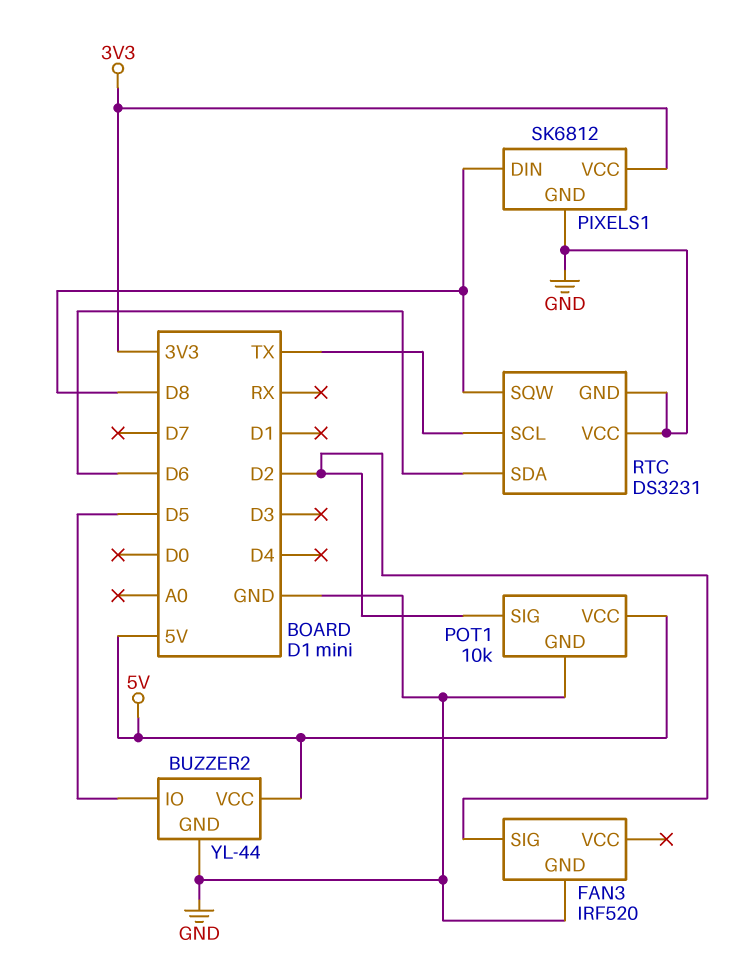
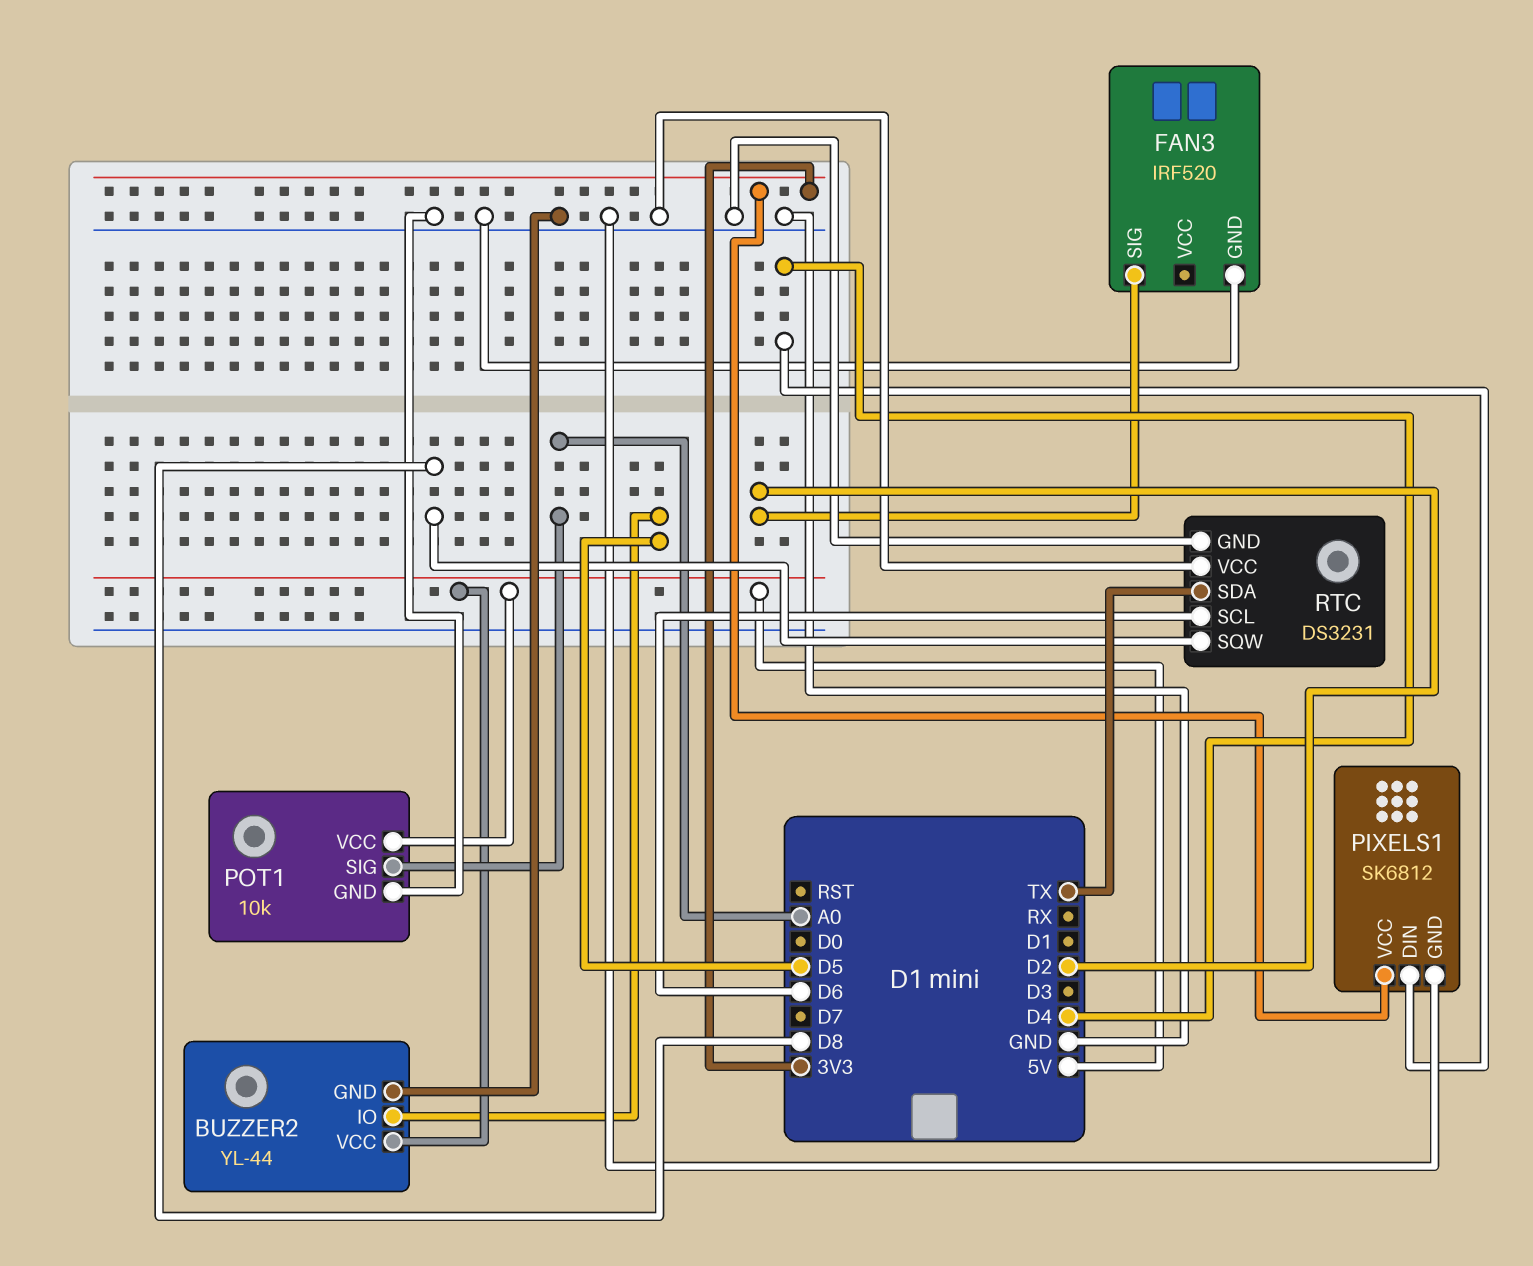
PIXELS1 pin DIN: D8 -> D4
POT1 pin SIG: D2 -> A0
RTC pin SCL: TX -> D6
RTC pin SDA: D6 -> TX

